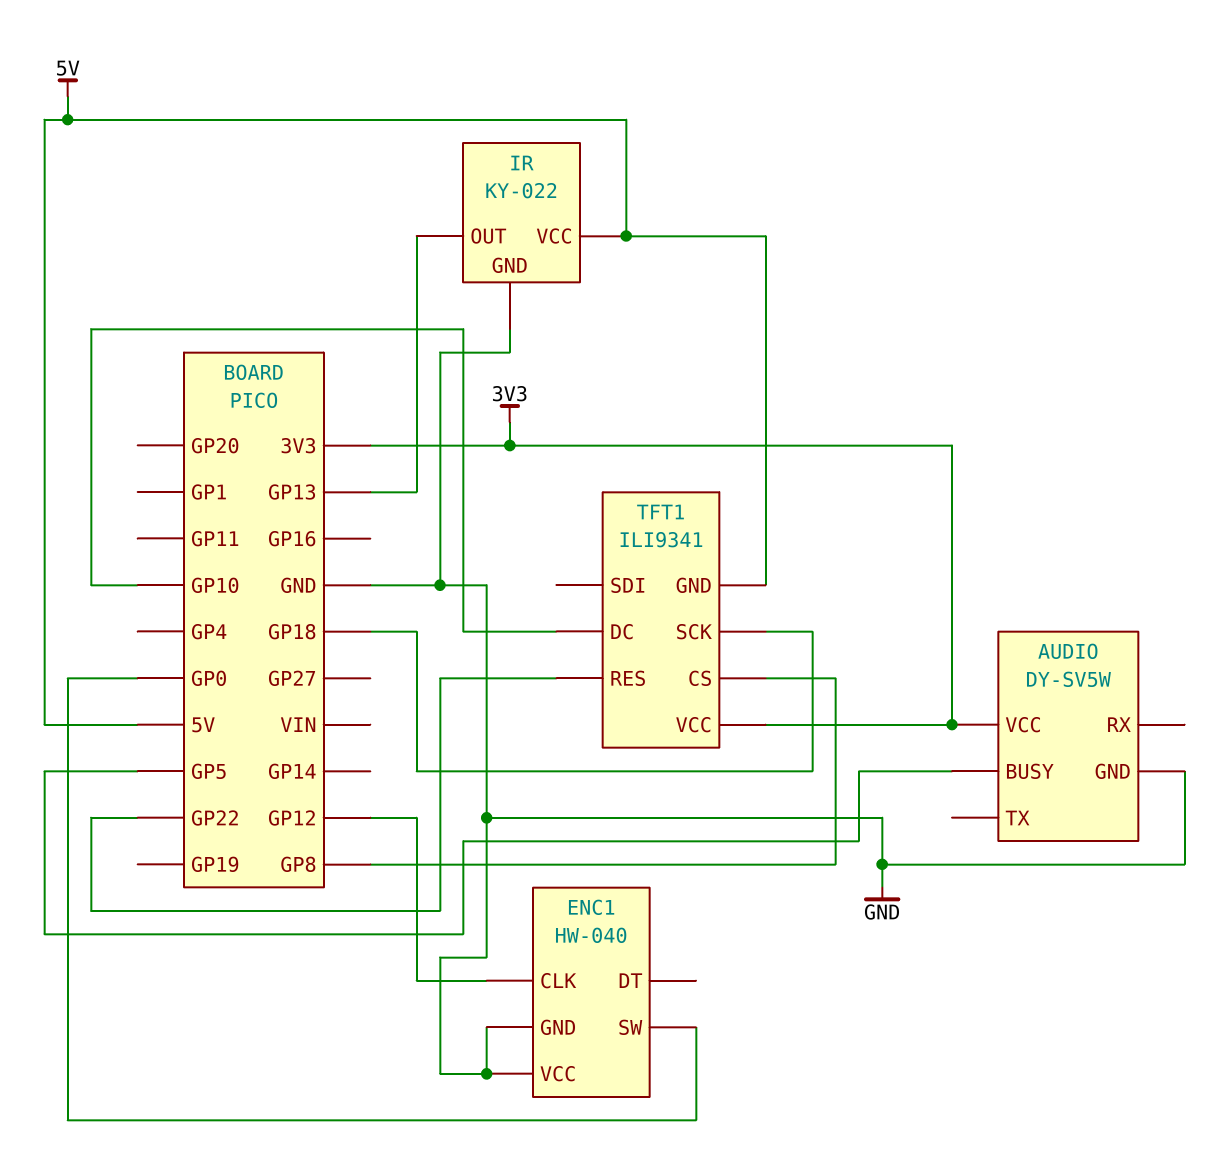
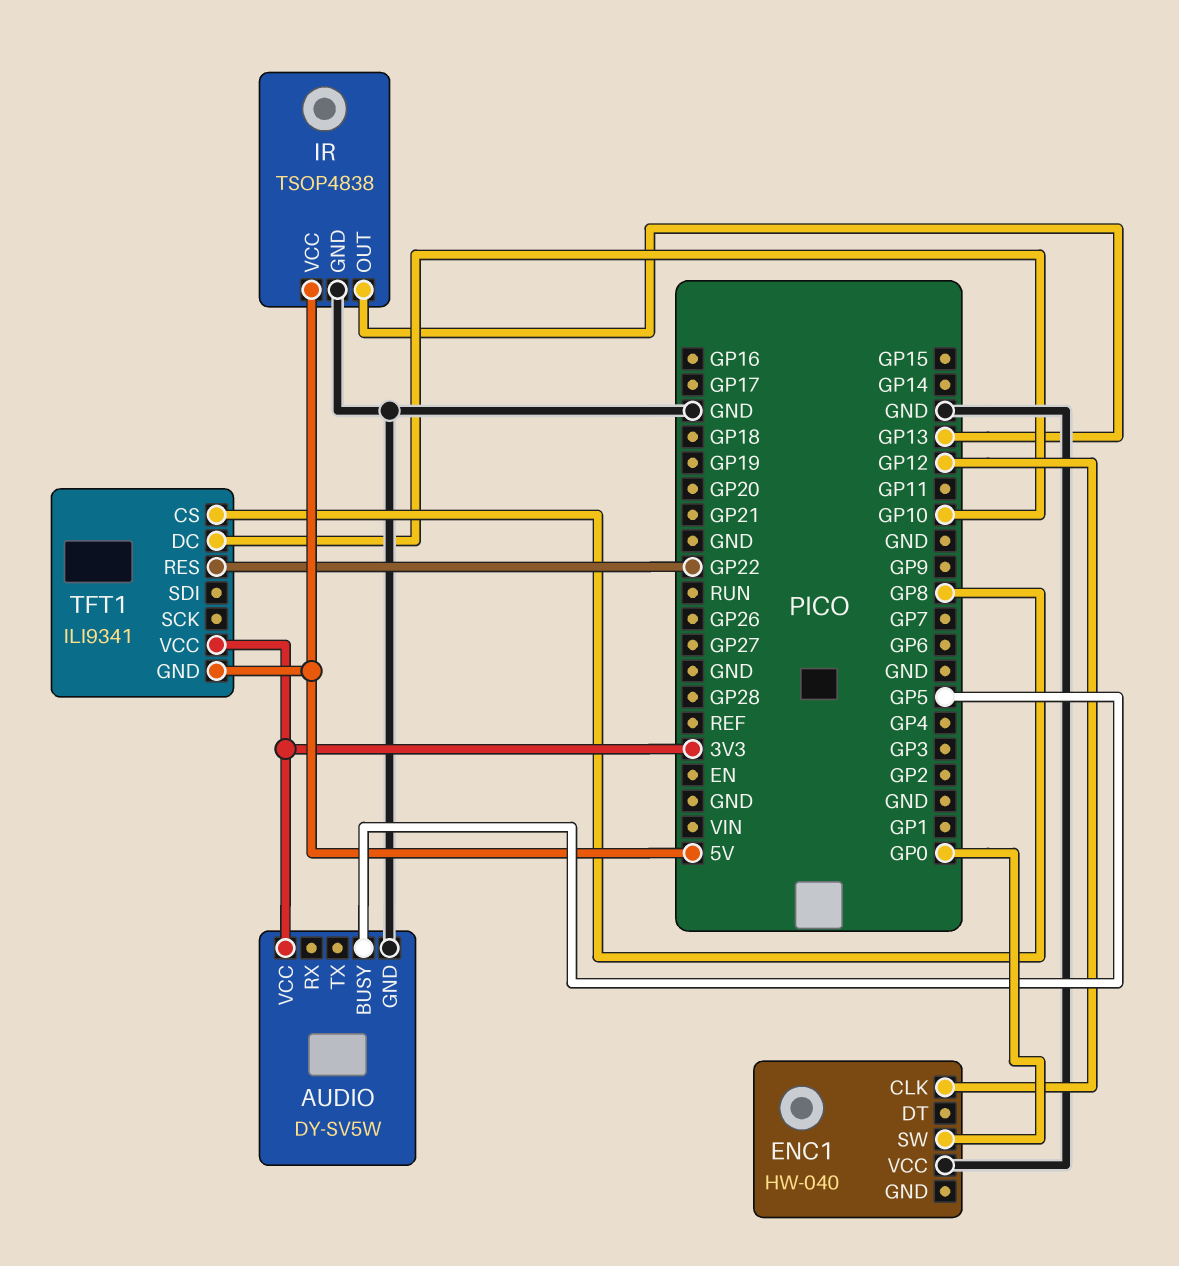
ENC1 pin GND: GND -> none
IR: KY-022 -> TSOP4838
TFT1 pin SCK: GP18 -> none

